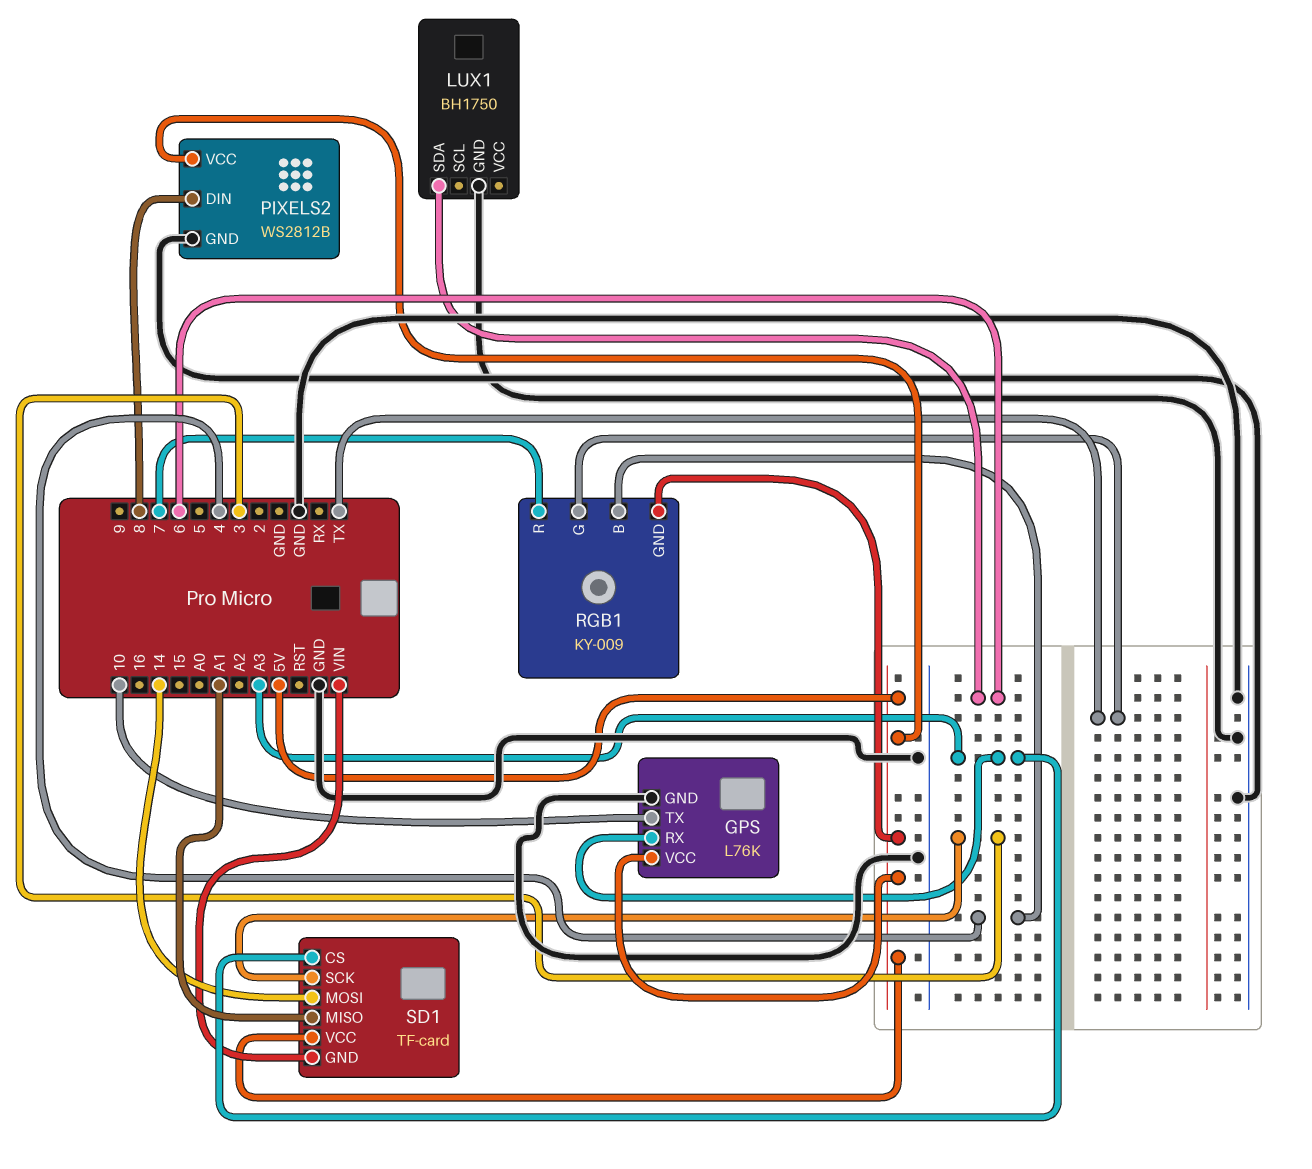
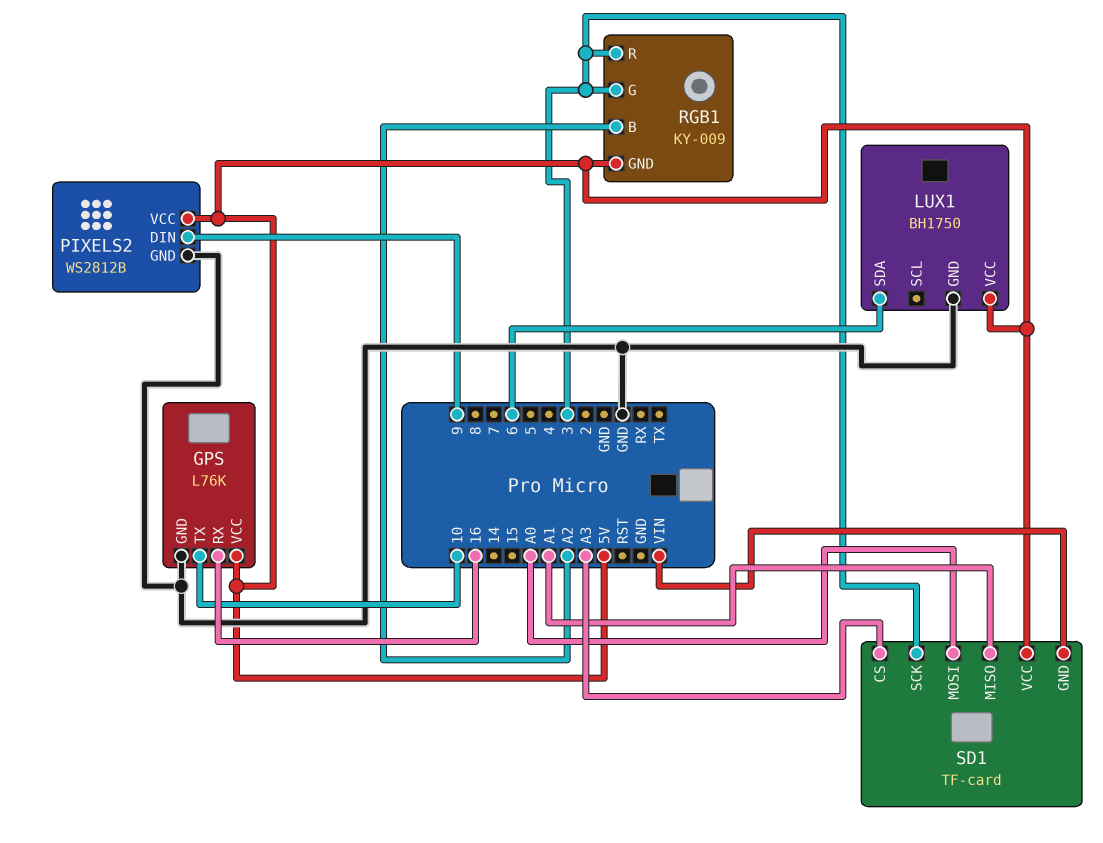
GPS pin RX: A3 -> 16
LUX1 pin VCC: none -> 5V
PIXELS2 pin DIN: 8 -> 9
RGB1 pin B: 4 -> A2
RGB1 pin G: TX -> 3
RGB1 pin R: 7 -> 3
SD1 pin MOSI: 14 -> A0

